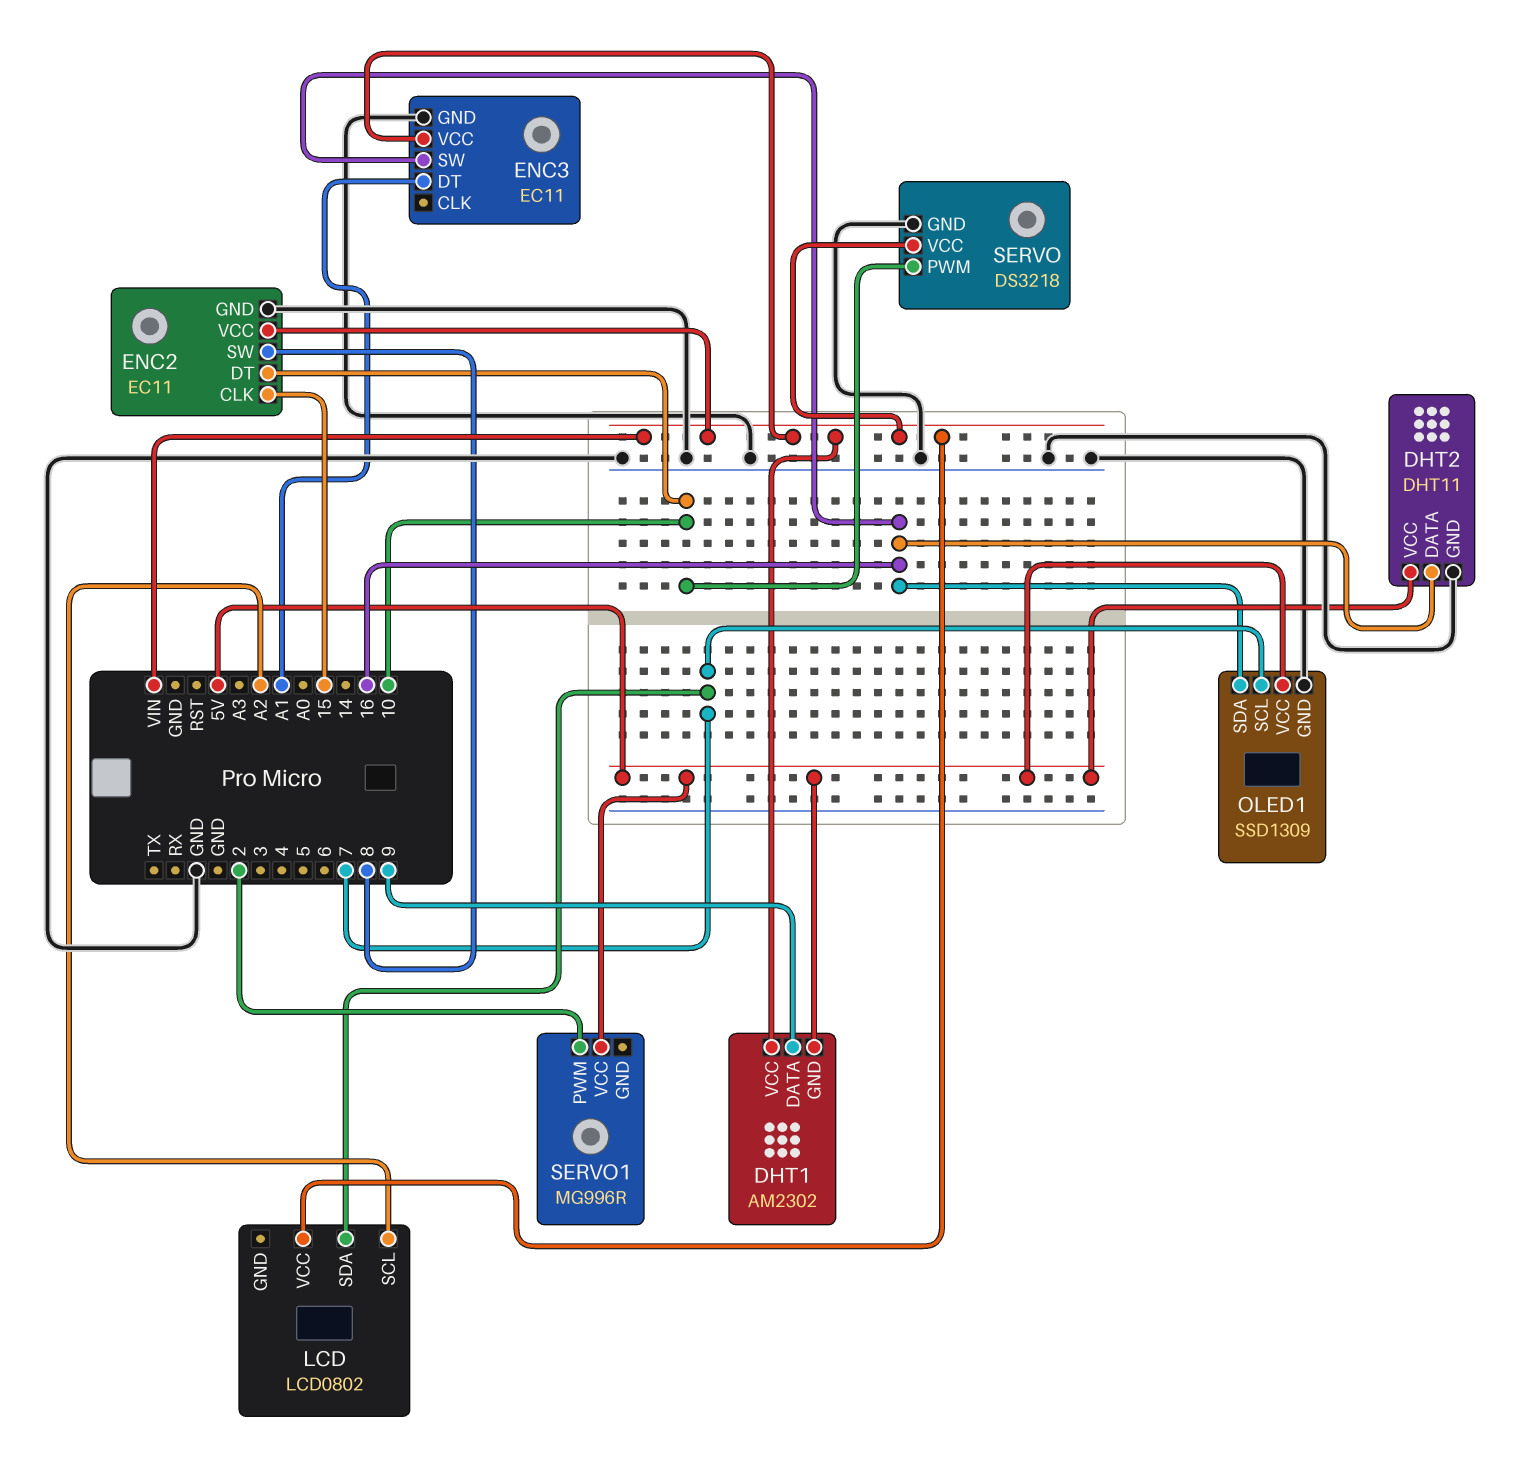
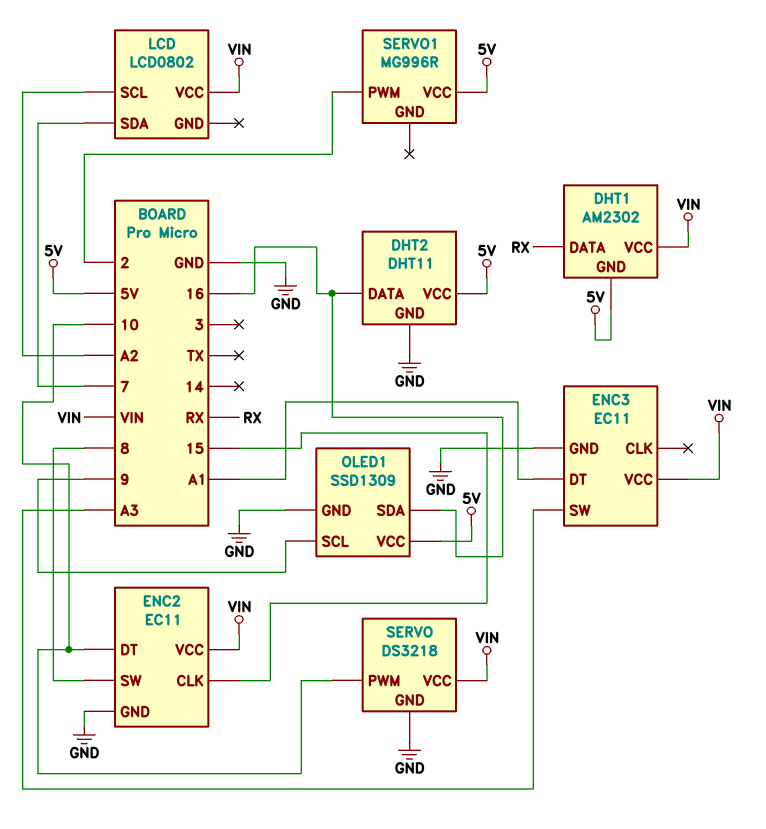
DHT1 pin DATA: 9 -> RX
ENC3 pin SW: 16 -> A3
OLED1 pin SCL: 7 -> 9

